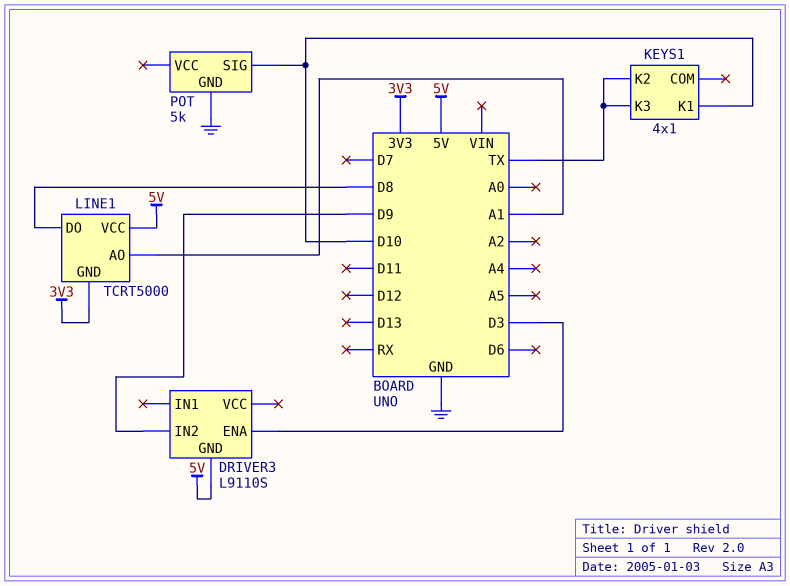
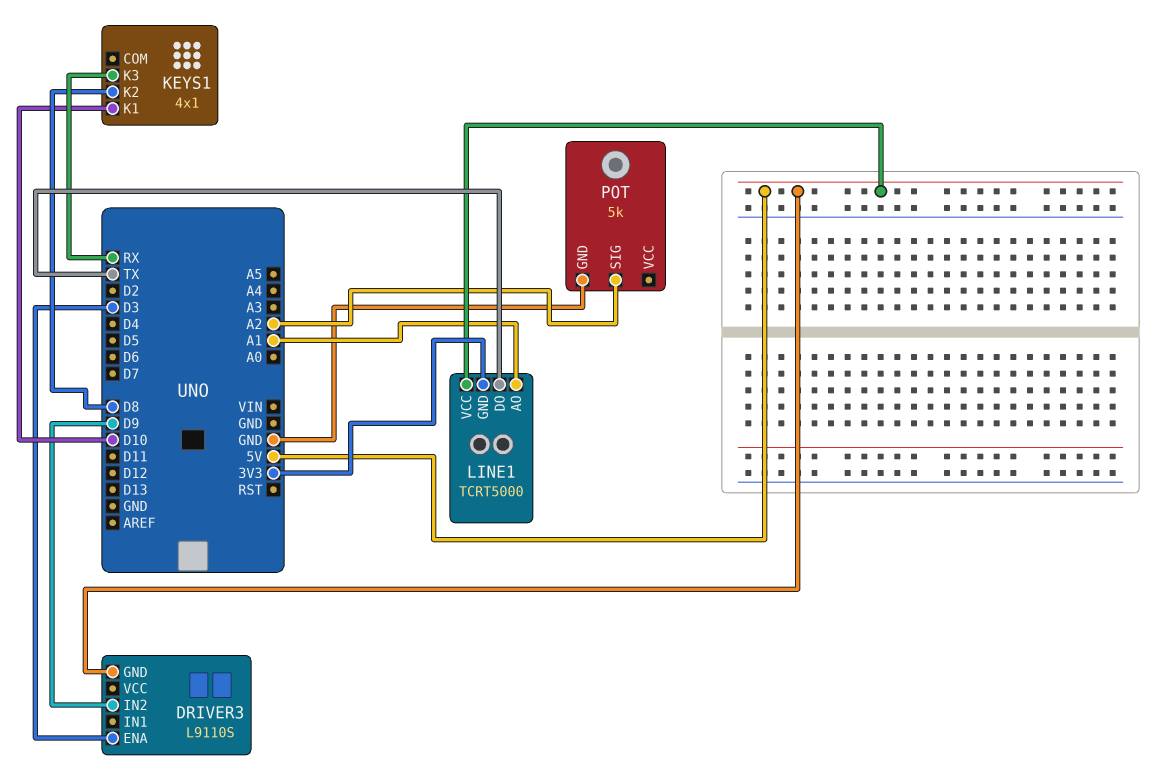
KEYS1 pin K2: TX -> D8
KEYS1 pin K3: TX -> RX
LINE1 pin DO: D8 -> TX
POT pin SIG: D10 -> A2

